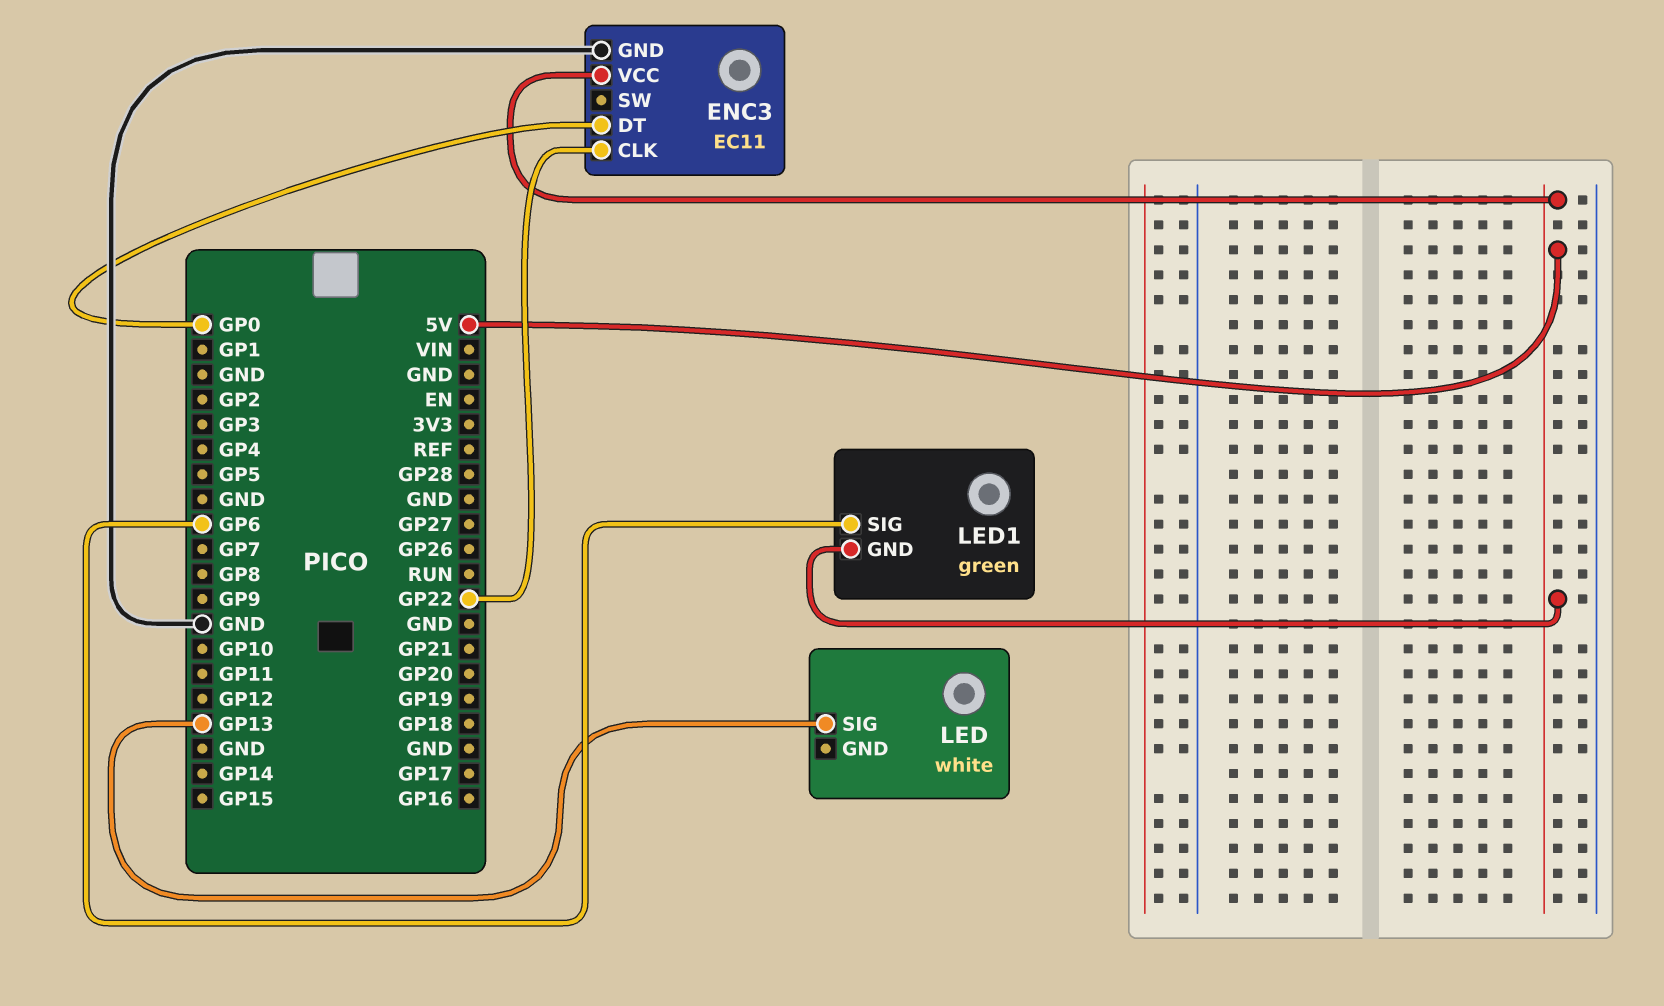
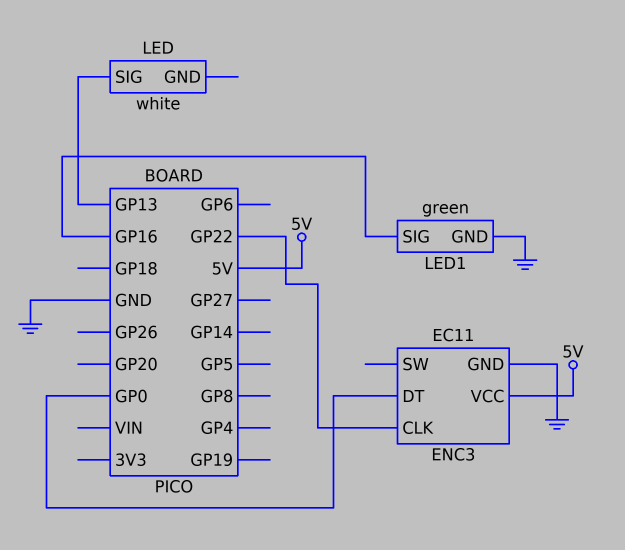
LED1 pin GND: 5V -> GND
LED1 pin SIG: GP6 -> GP16

